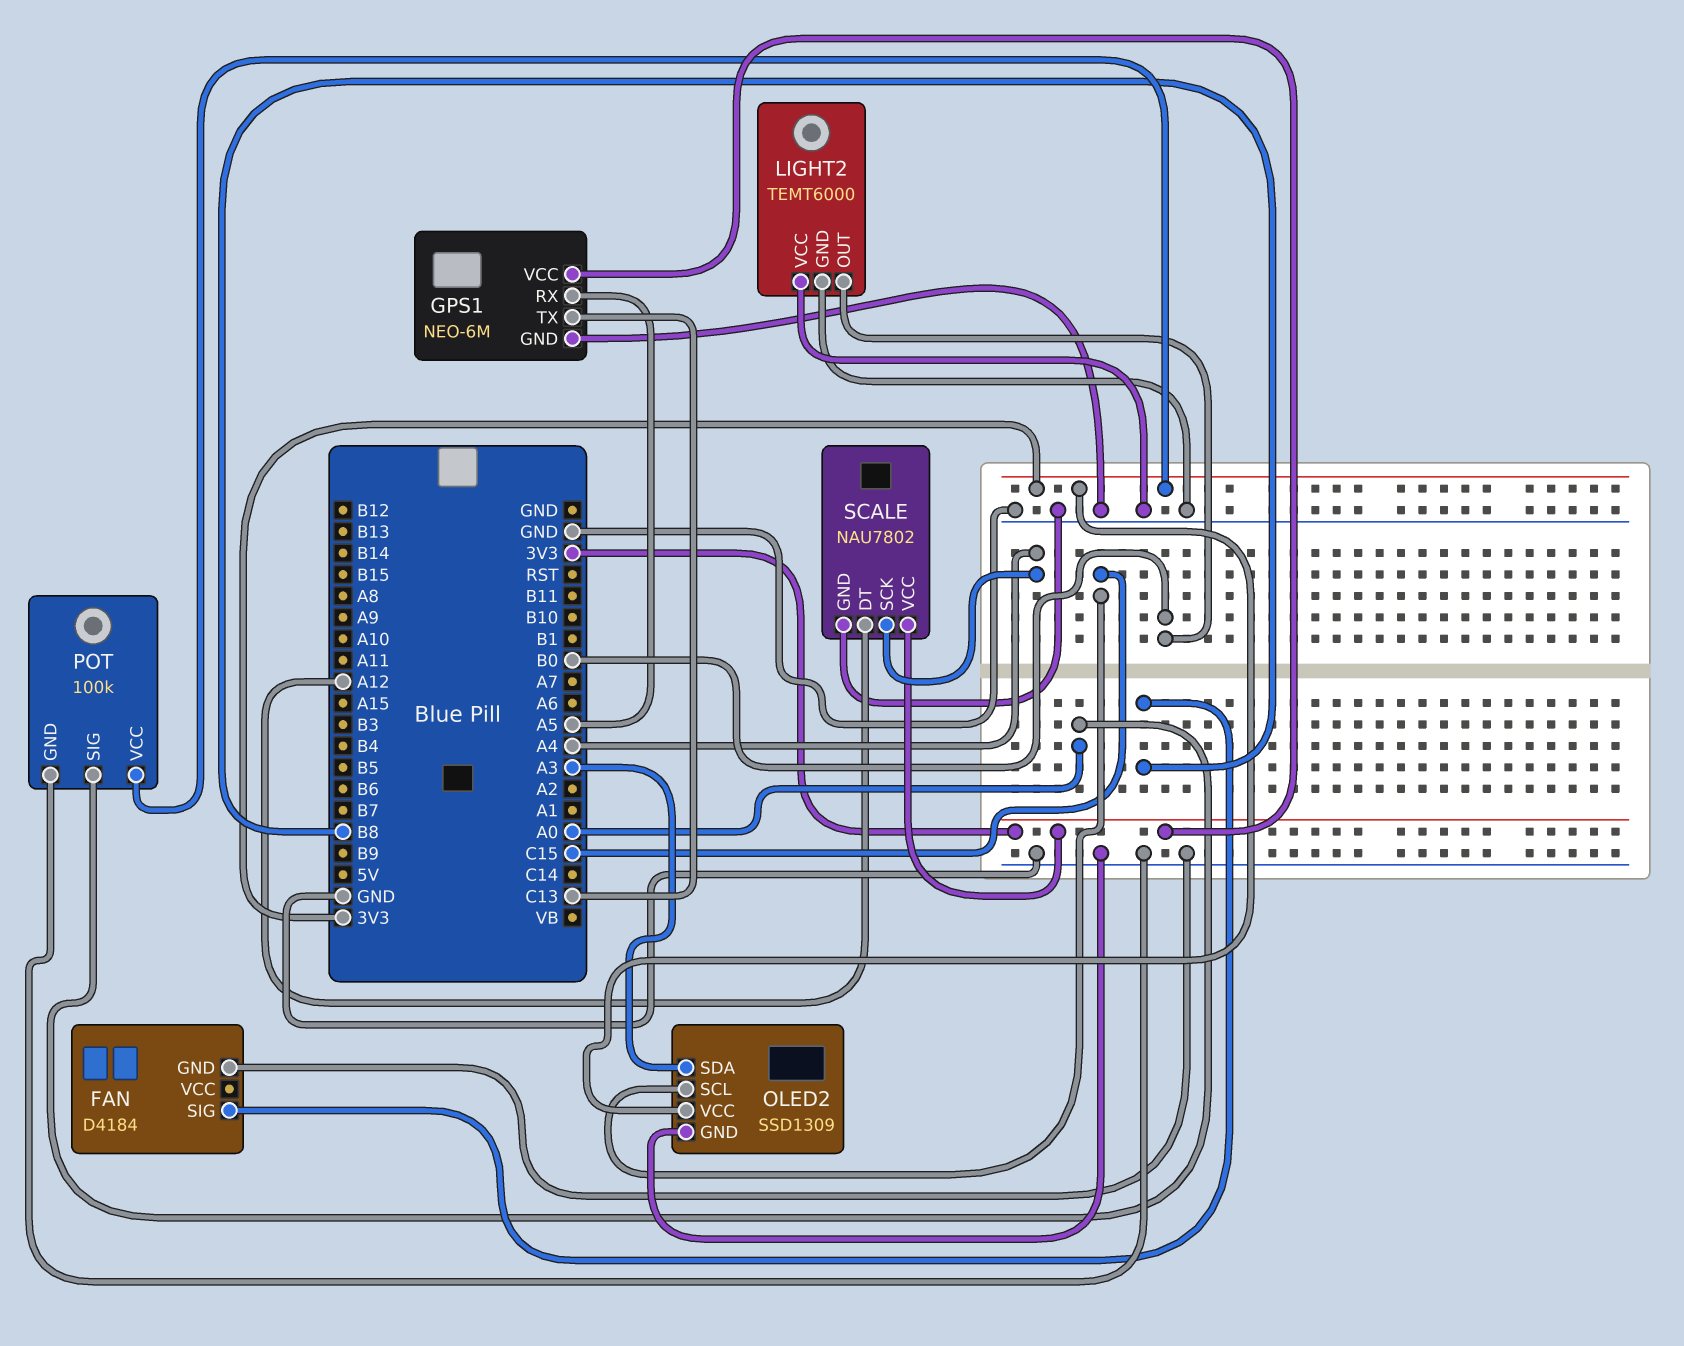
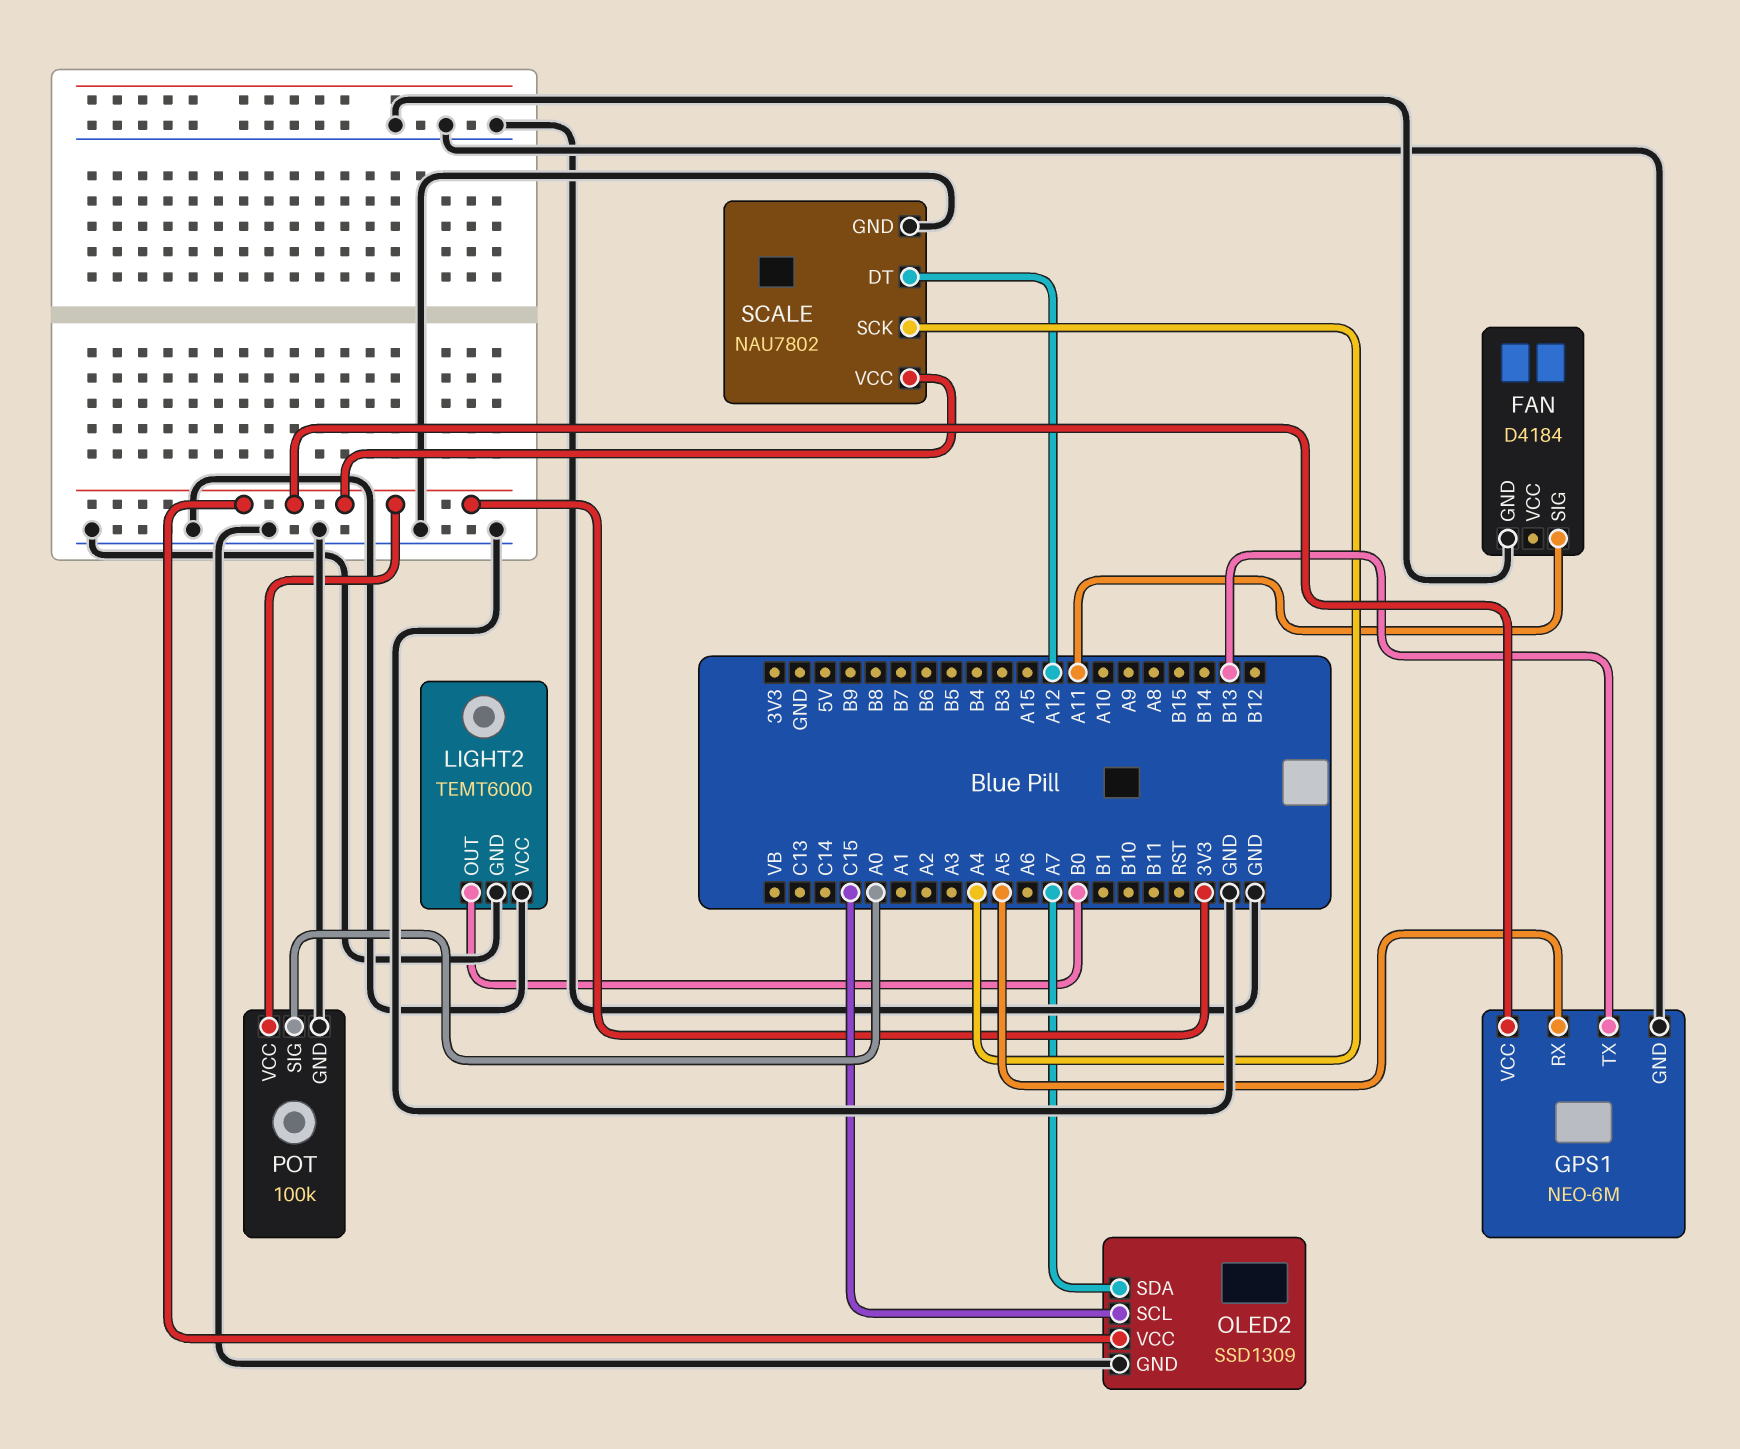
FAN pin SIG: B8 -> A11
GPS1 pin TX: C13 -> B13
OLED2 pin SDA: A3 -> A7

